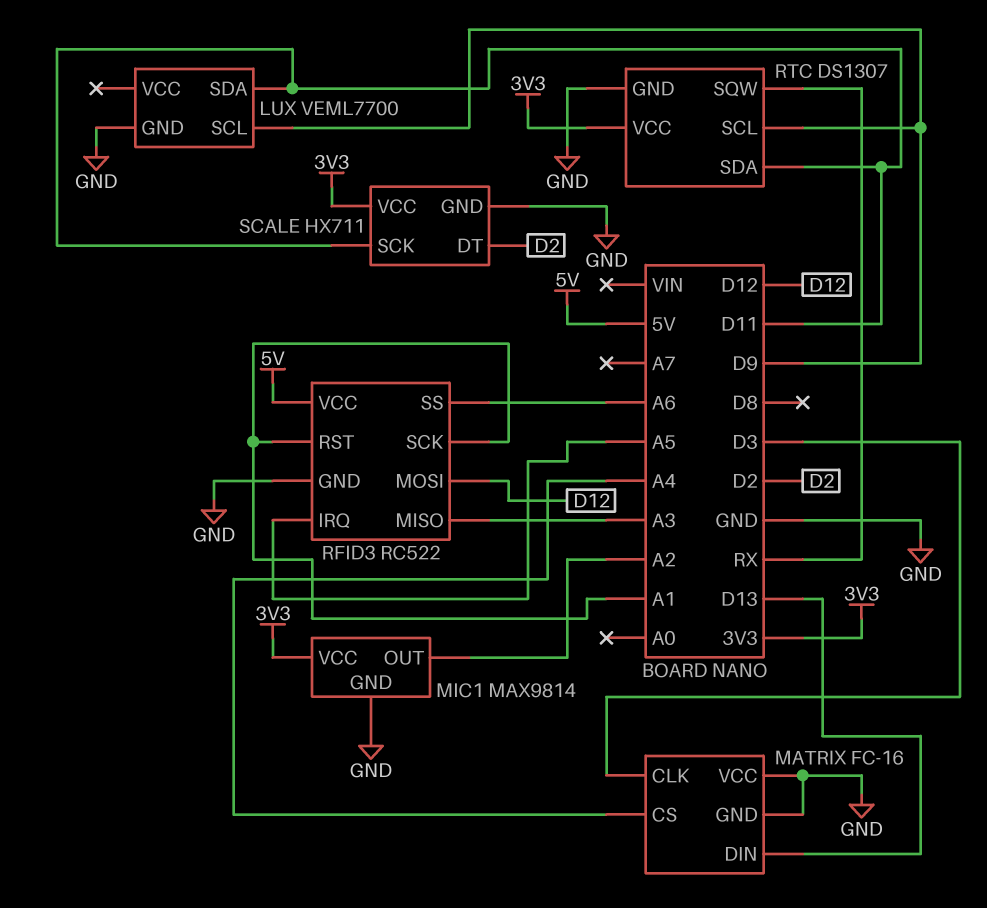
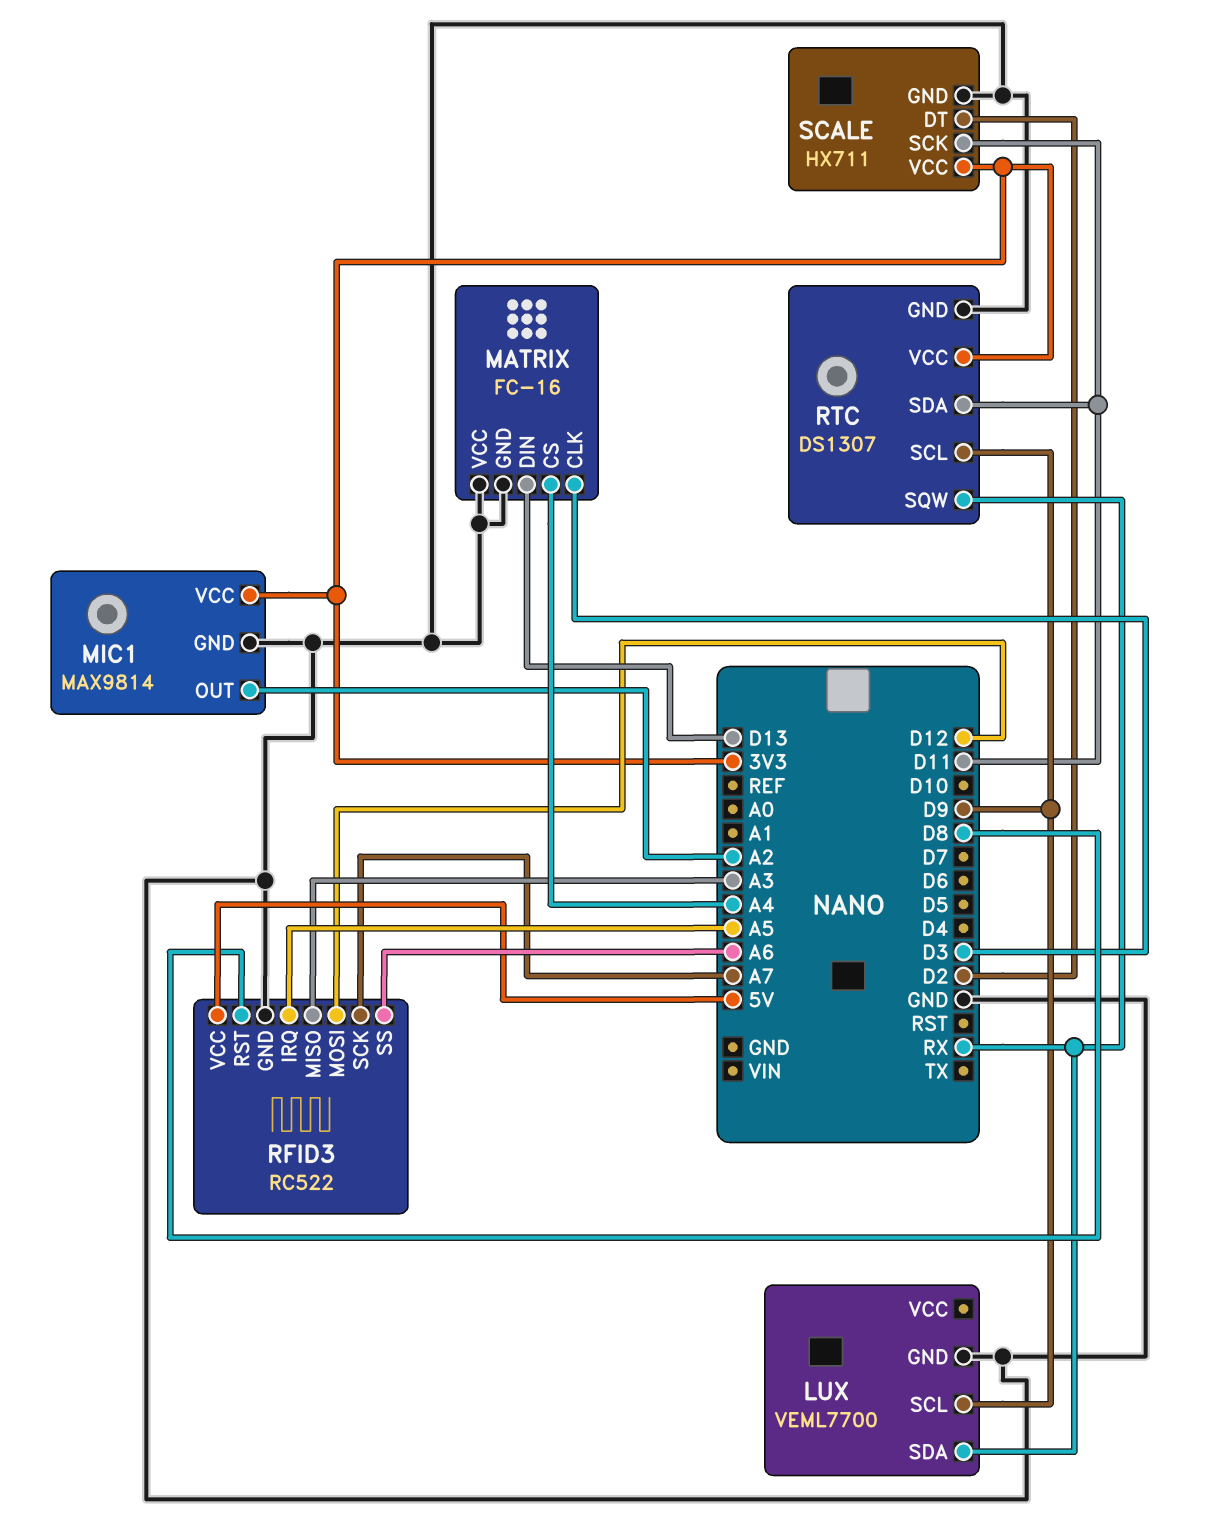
LUX pin SDA: D11 -> RX
RFID3 pin RST: A1 -> D8
RFID3 pin SCK: A1 -> A7

